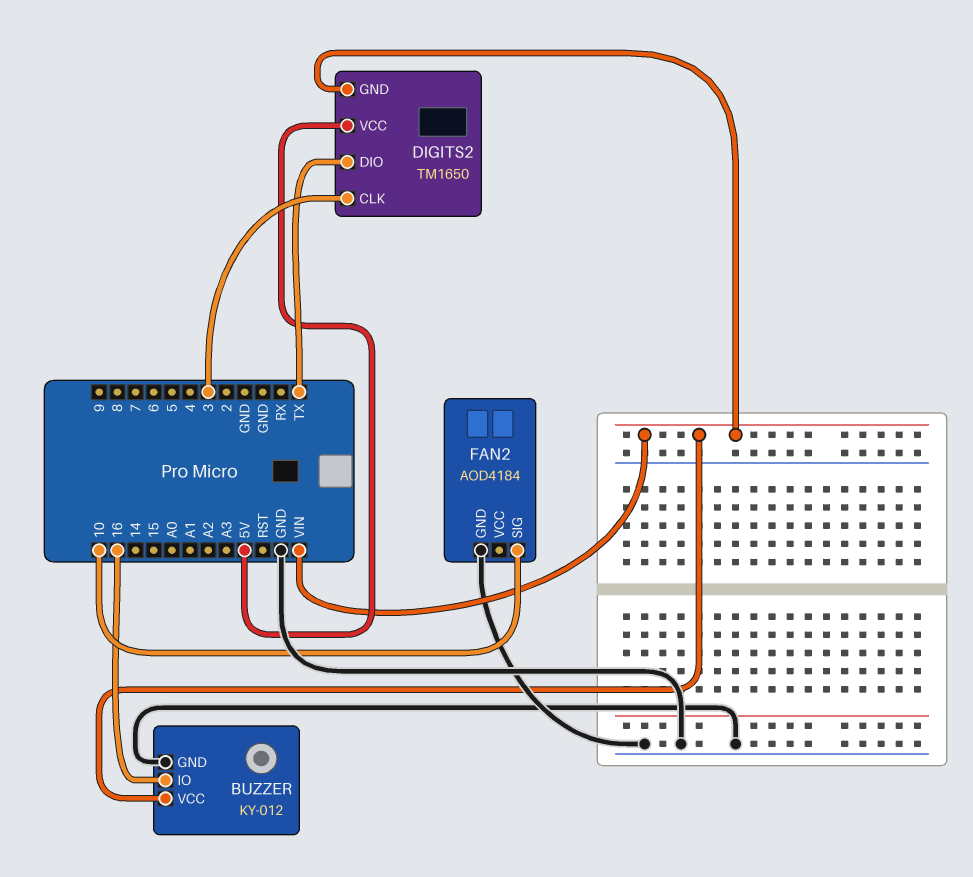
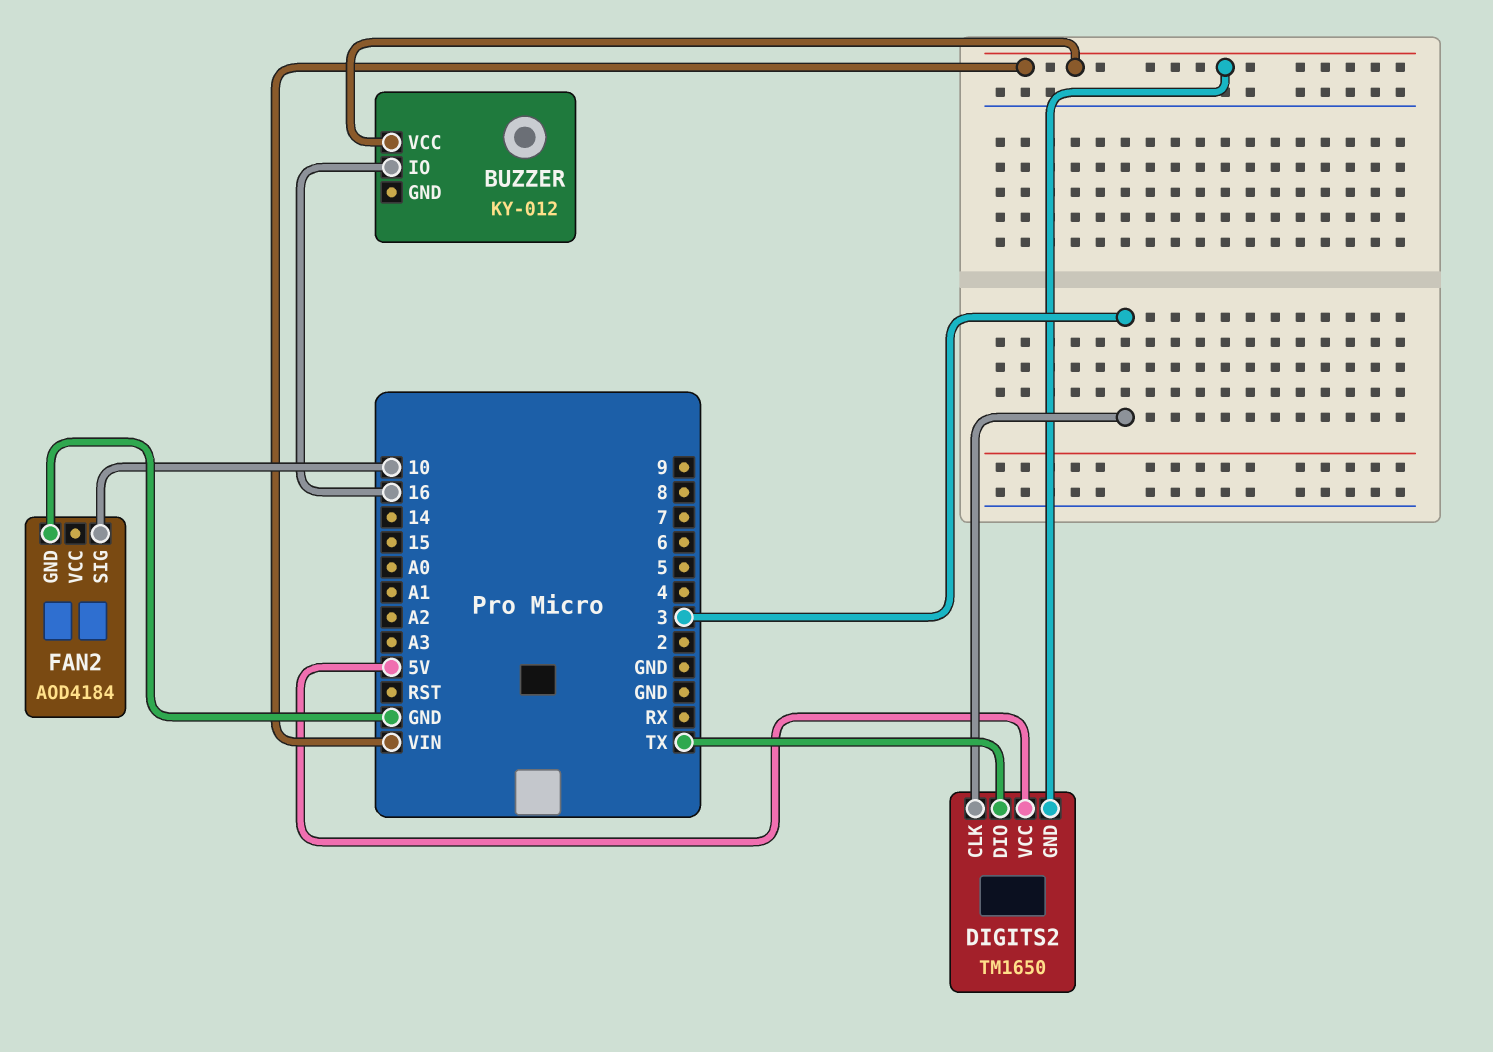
BUZZER pin GND: GND -> none

